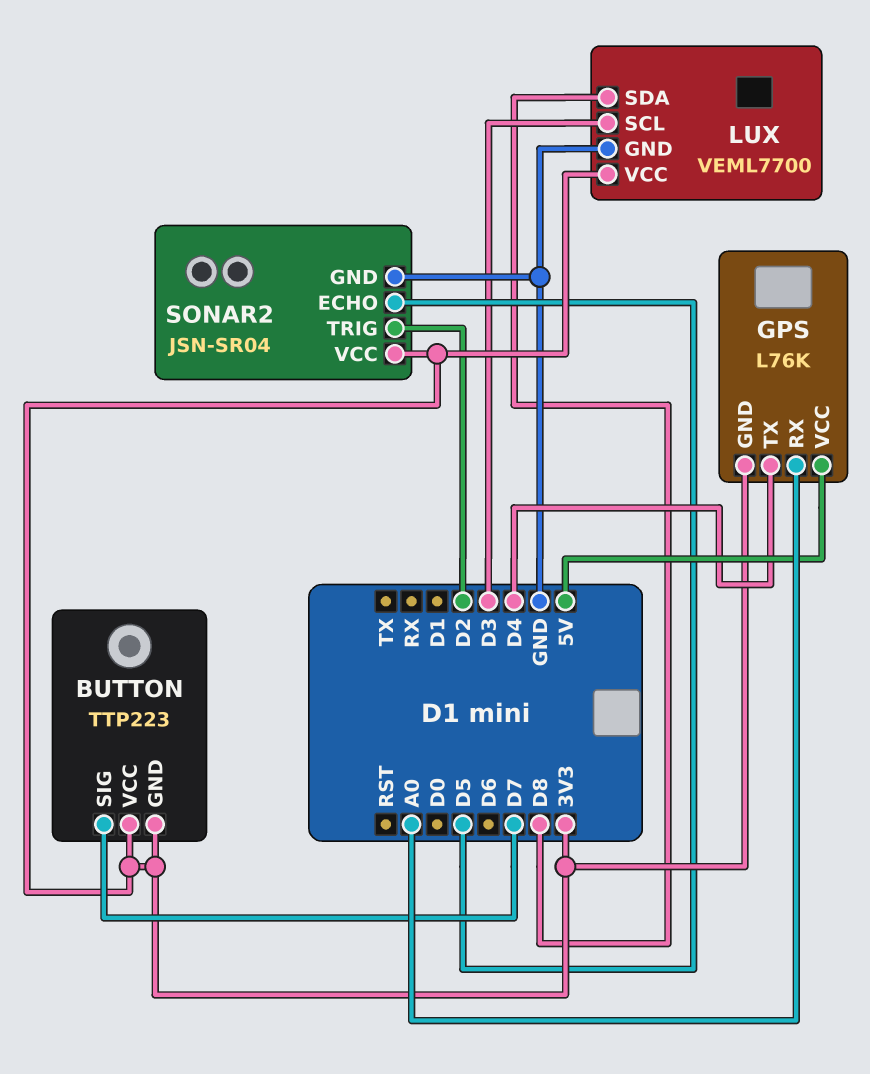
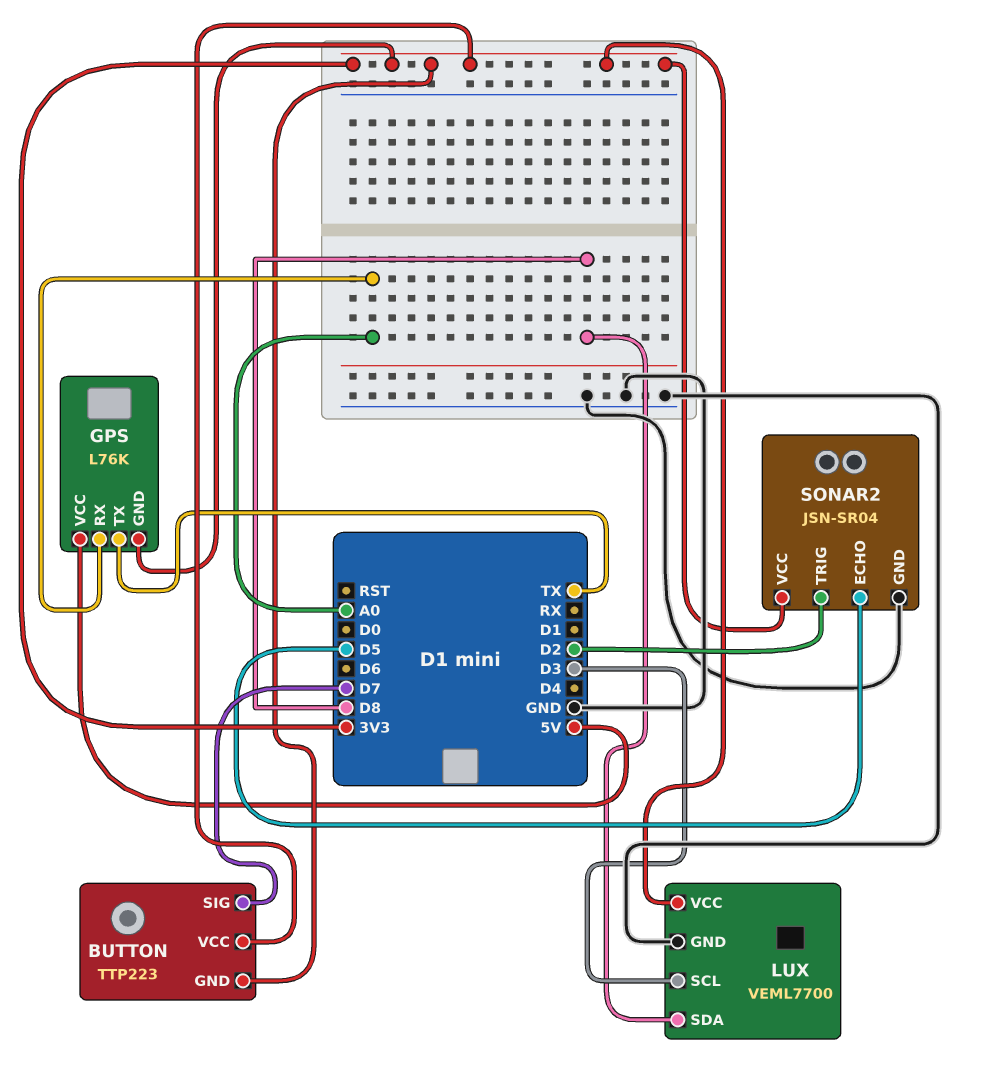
GPS pin TX: D4 -> TX

